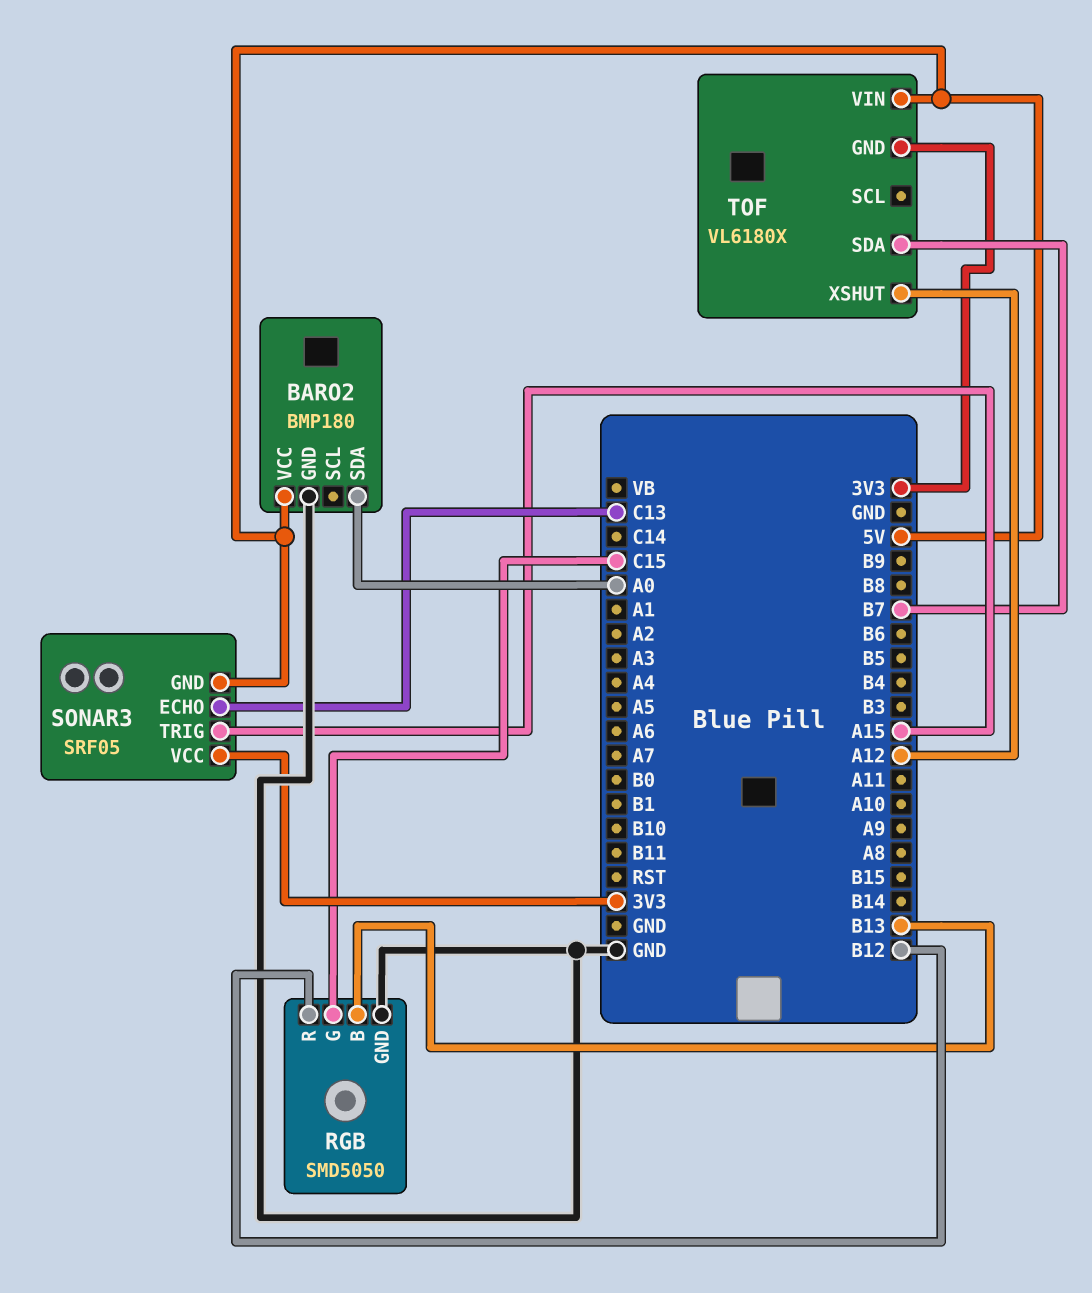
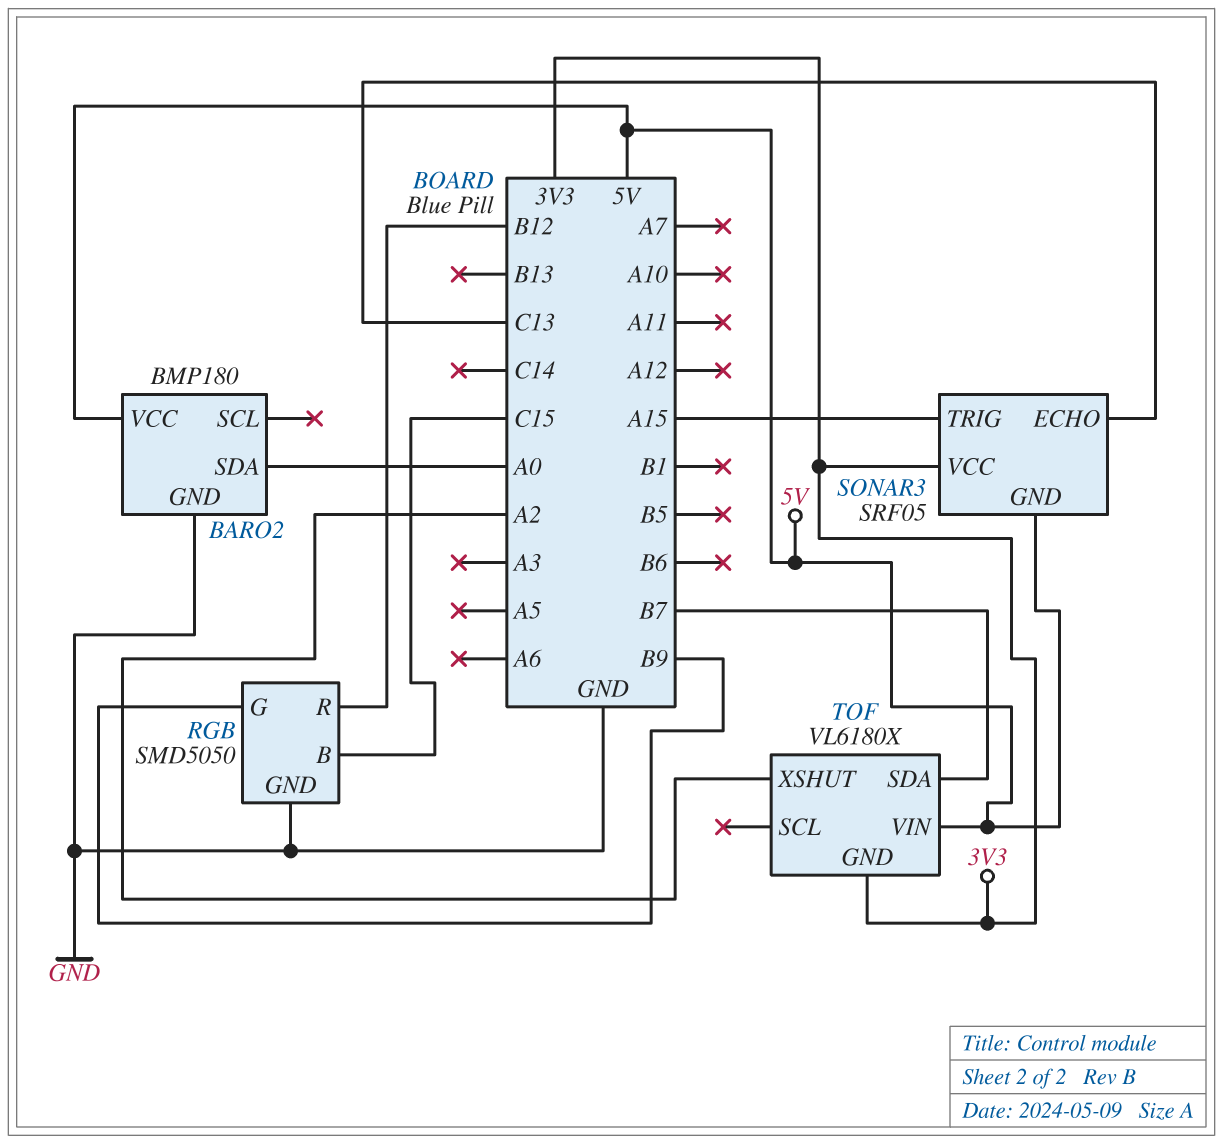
RGB pin B: B13 -> C15
RGB pin G: C15 -> B9
TOF pin XSHUT: A12 -> A2

